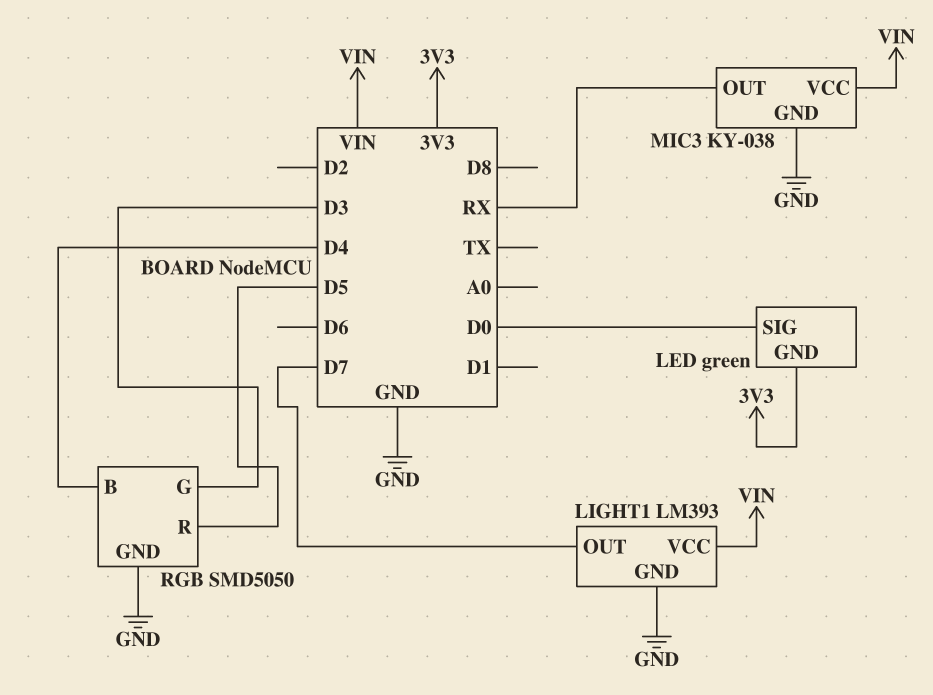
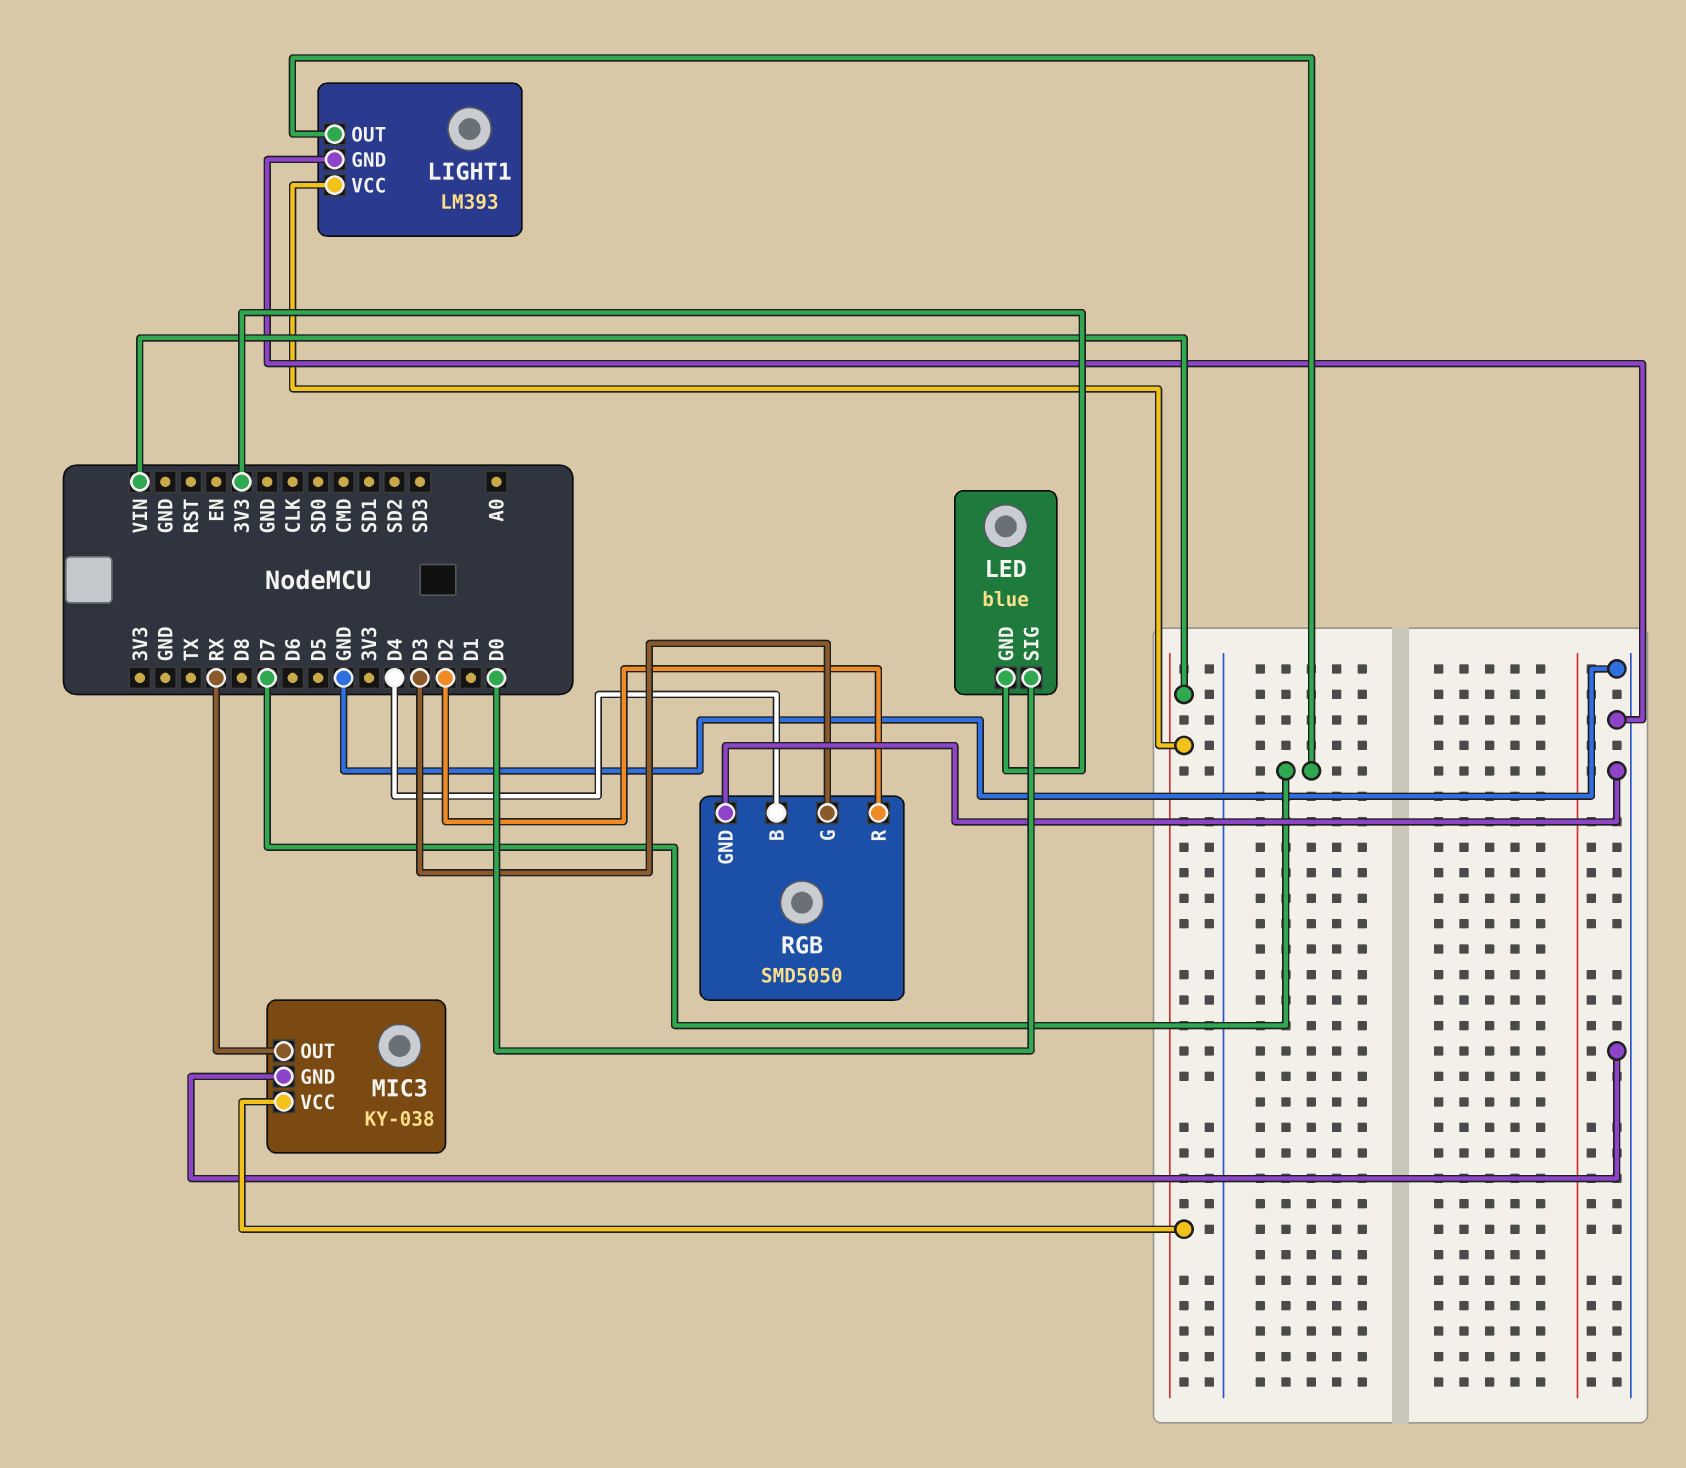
LED: green -> blue
RGB pin R: D5 -> D2

